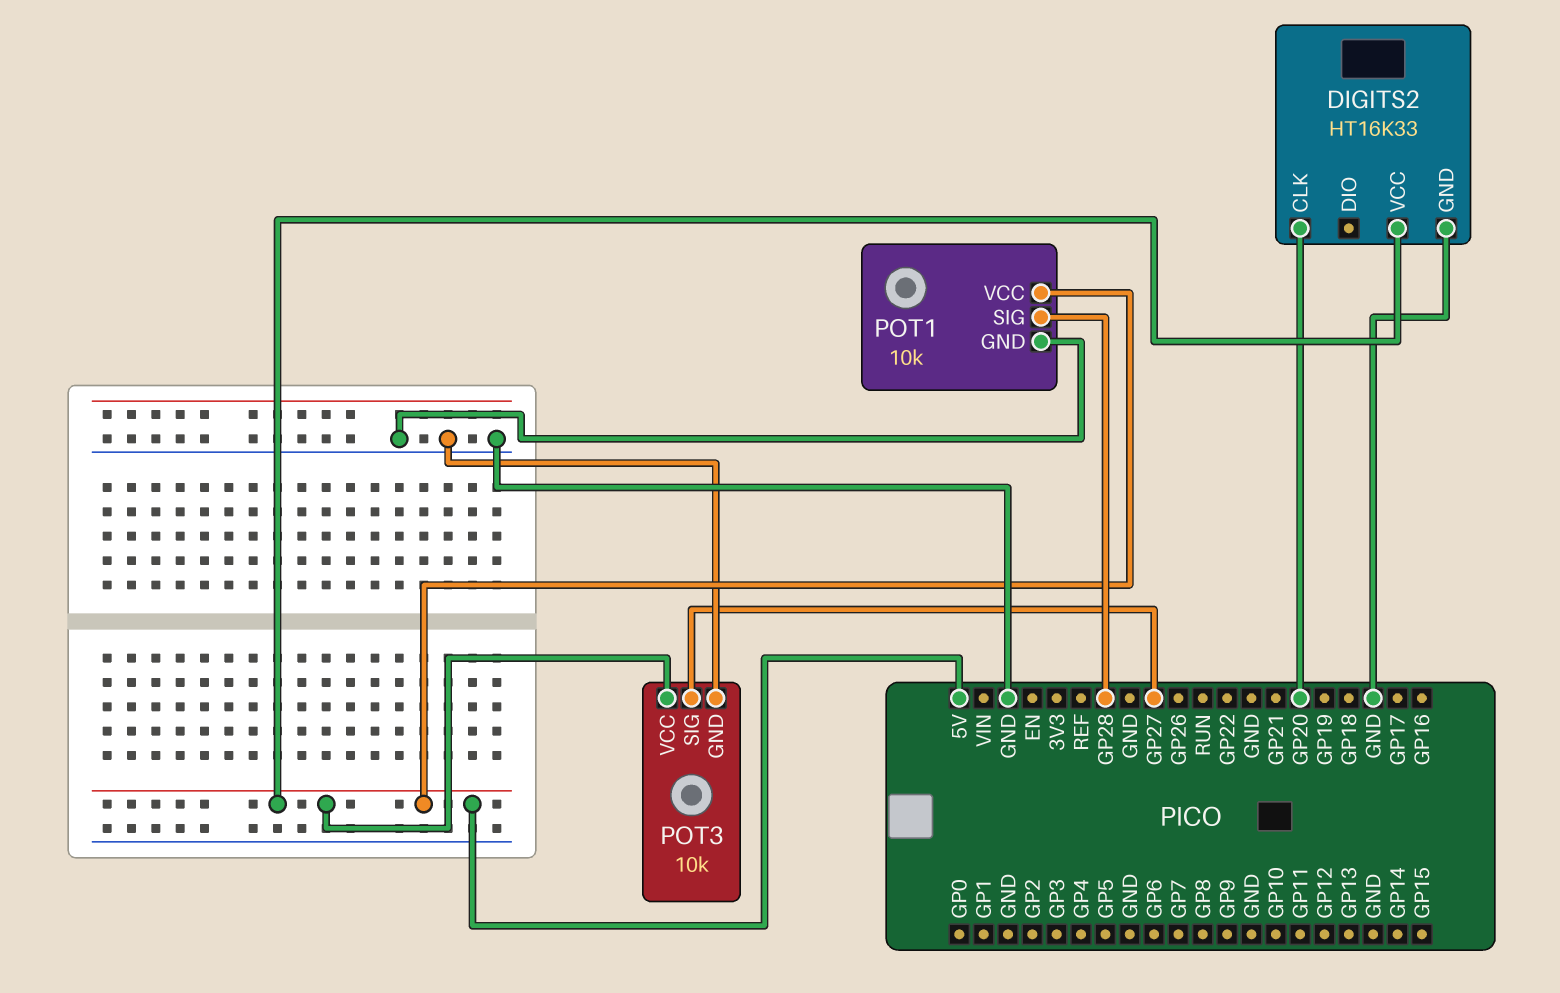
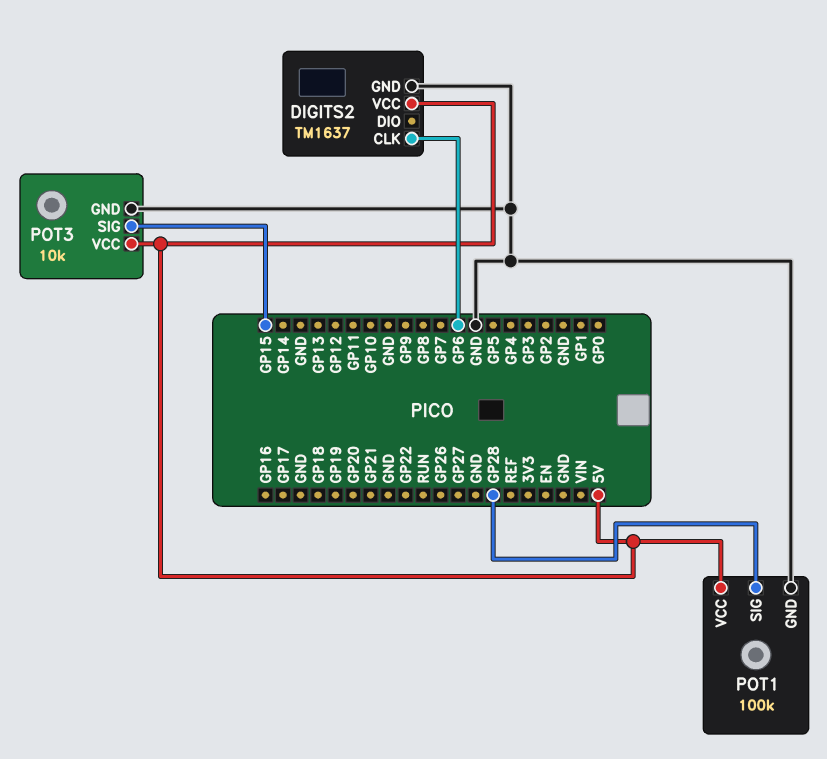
DIGITS2: HT16K33 -> TM1637
DIGITS2 pin CLK: GP20 -> GP6
POT1: 10k -> 100k
POT3 pin SIG: GP27 -> GP15

